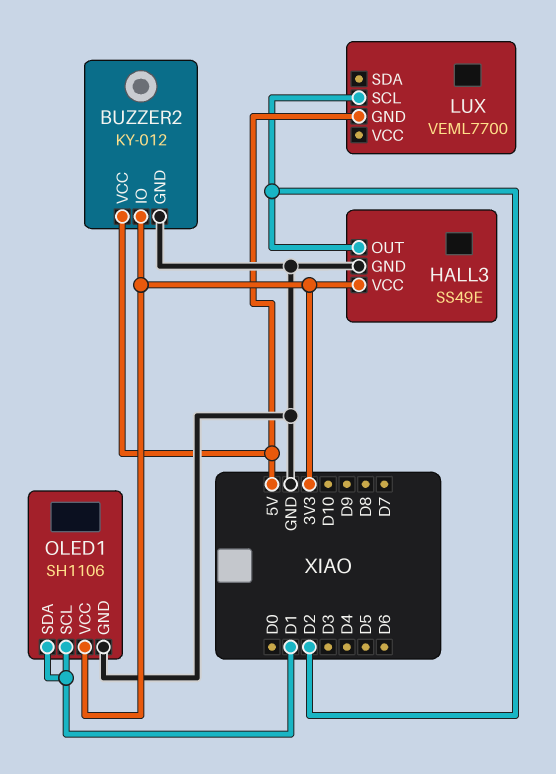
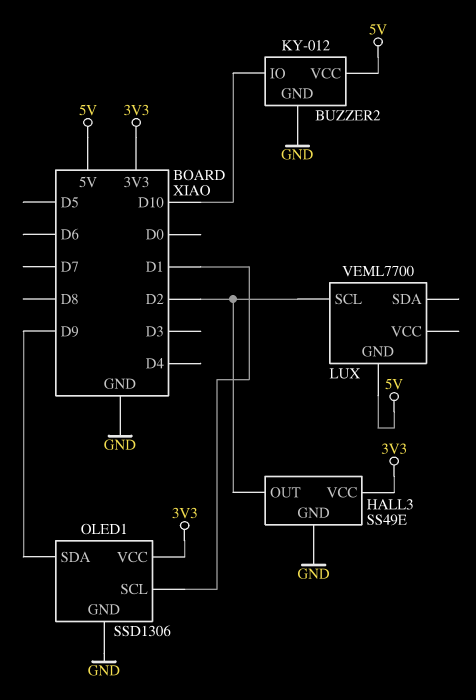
BUZZER2 pin IO: 3V3 -> D10
OLED1: SH1106 -> SSD1306
OLED1 pin SDA: D1 -> D9

